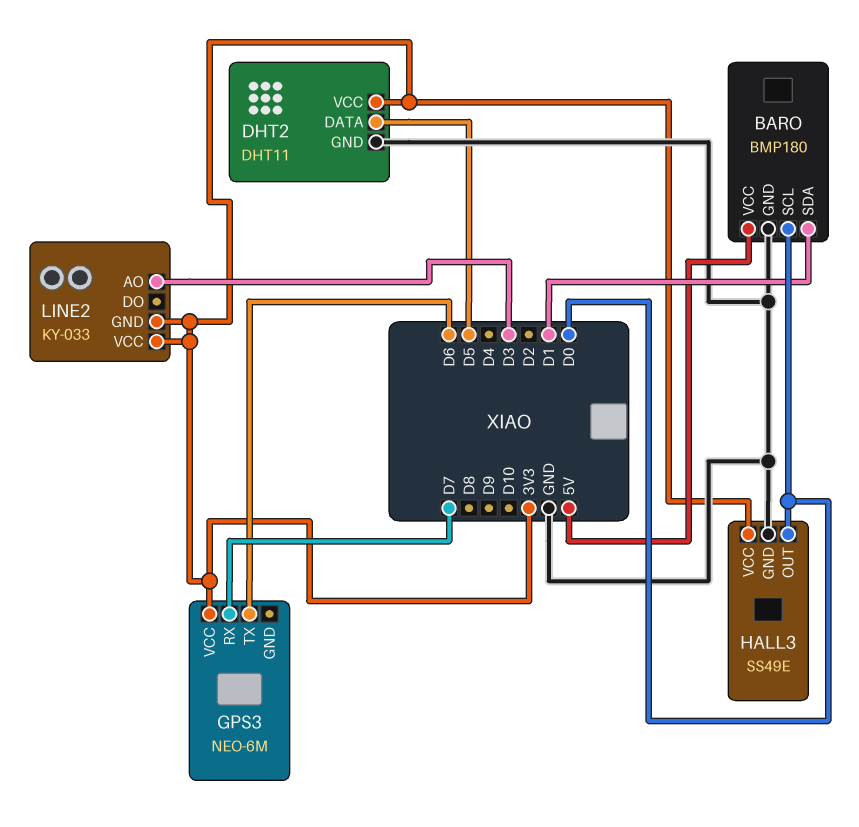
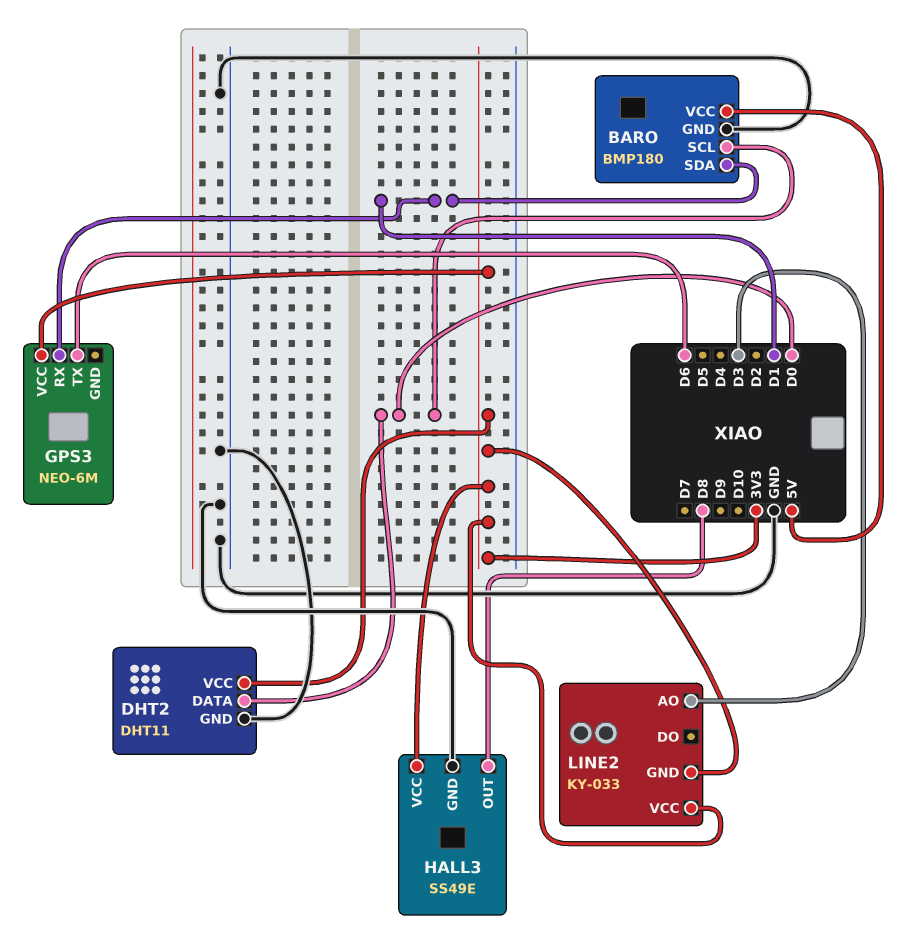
DHT2 pin DATA: D5 -> D0
GPS3 pin RX: D7 -> D1
HALL3 pin OUT: D0 -> D8

